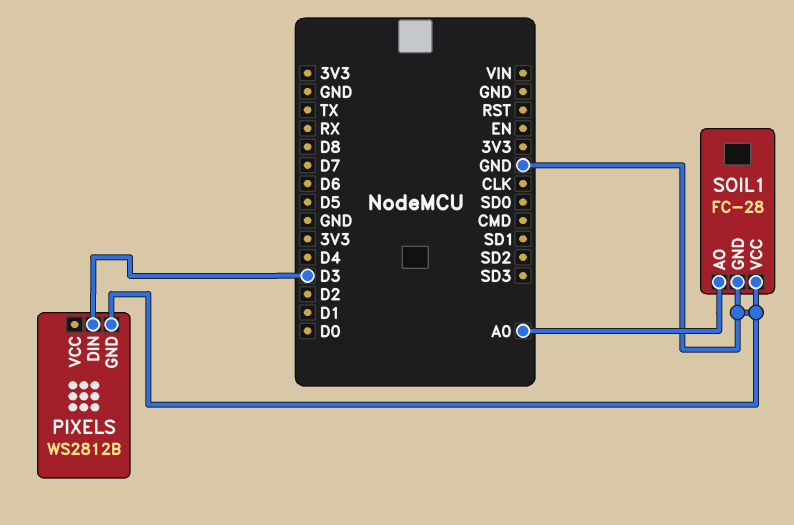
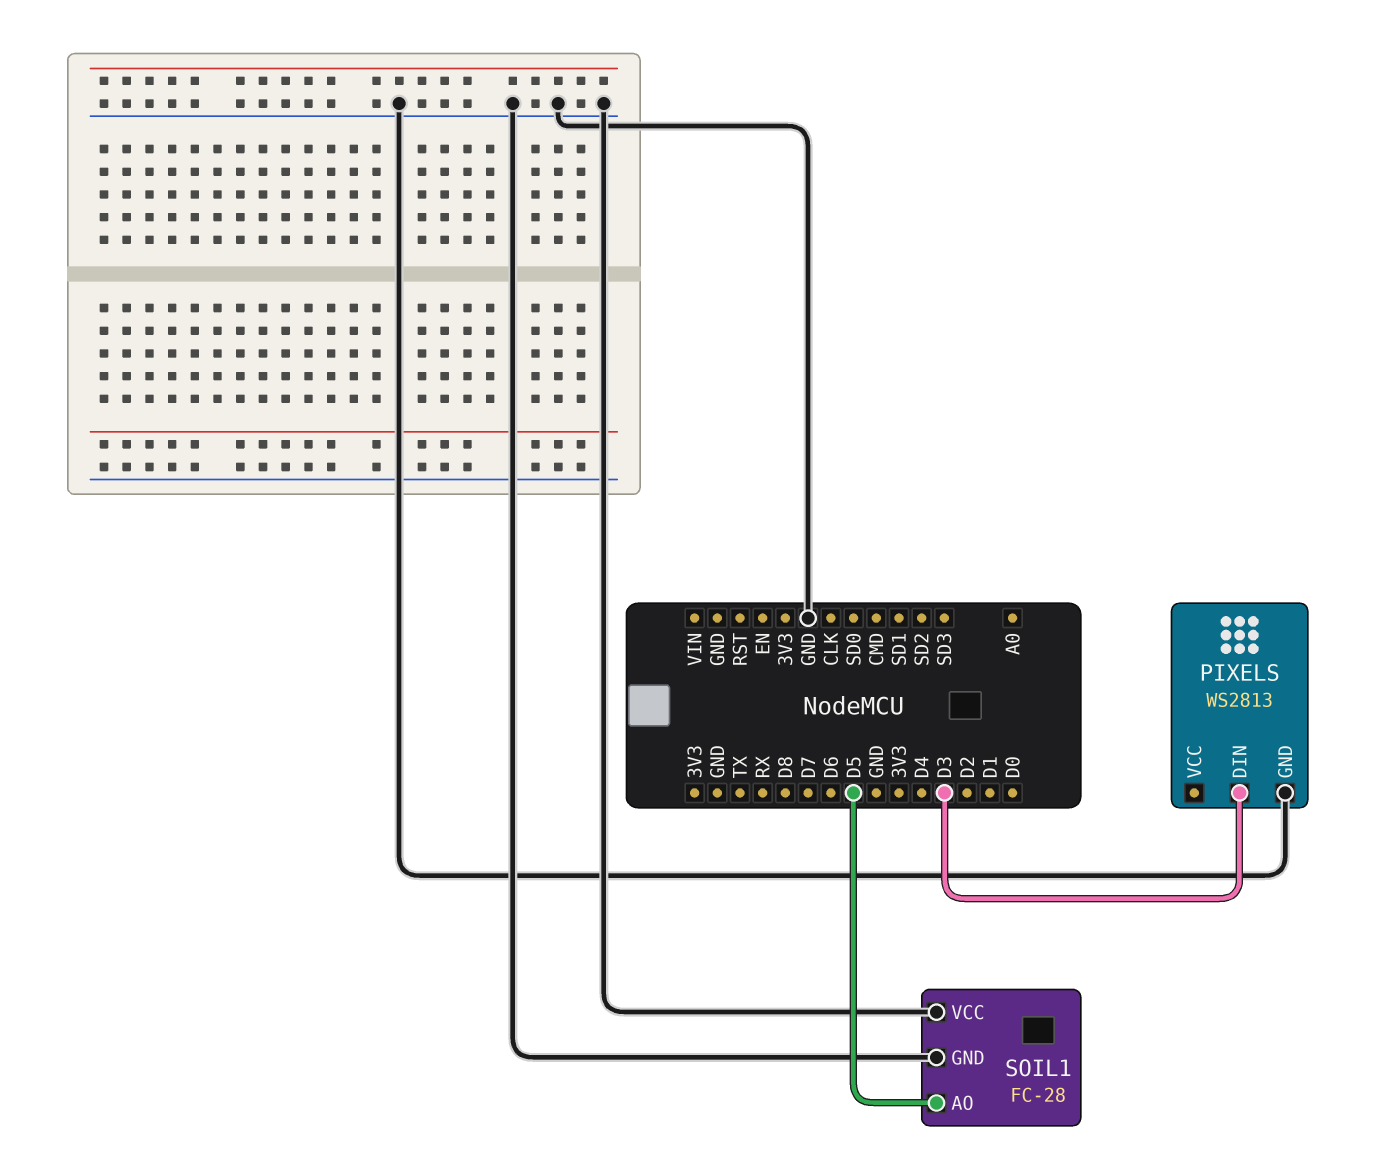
PIXELS: WS2812B -> WS2813
SOIL1 pin AO: A0 -> D5

